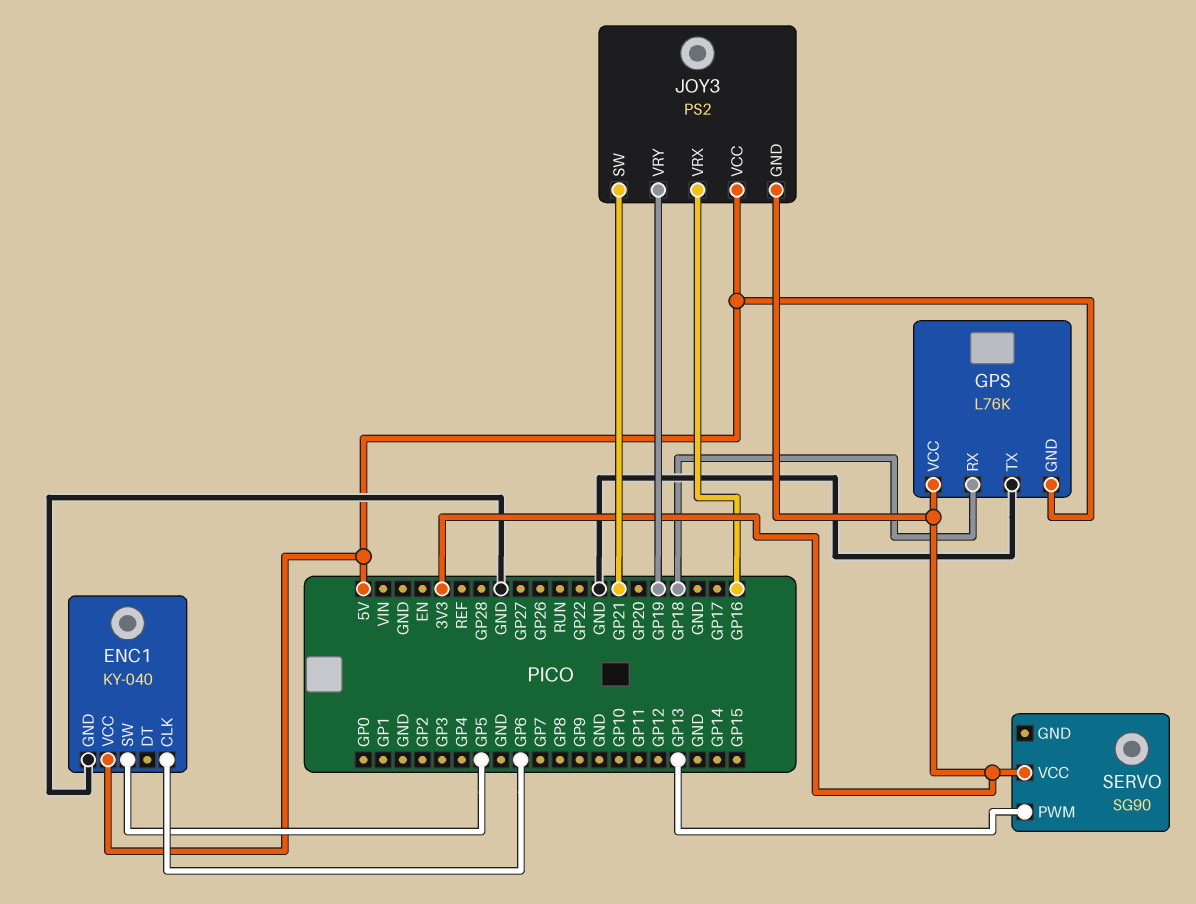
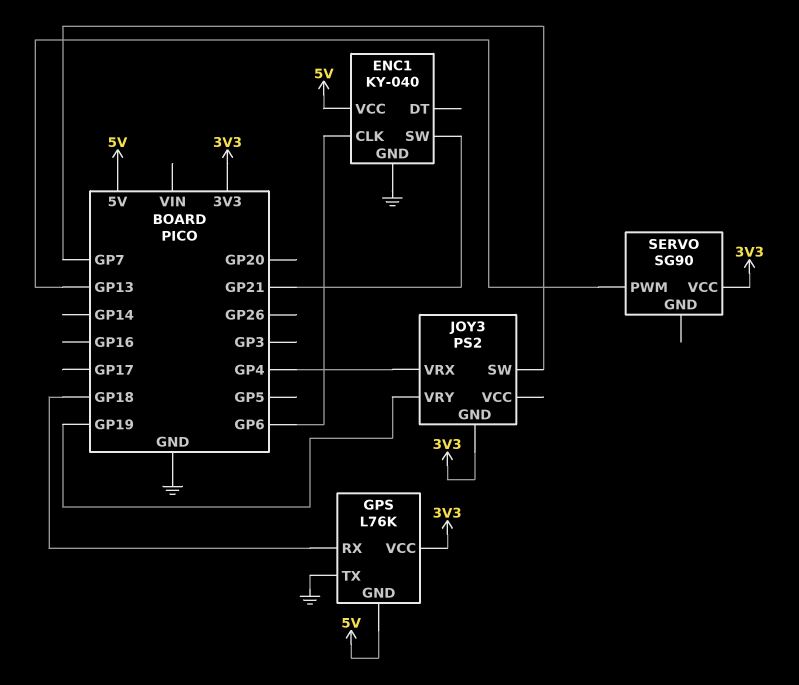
ENC1 pin SW: GP5 -> GP21
JOY3 pin SW: GP21 -> GP7
JOY3 pin VCC: 5V -> none
JOY3 pin VRX: GP16 -> GP4

